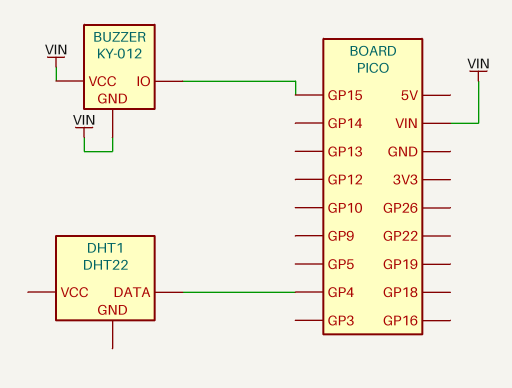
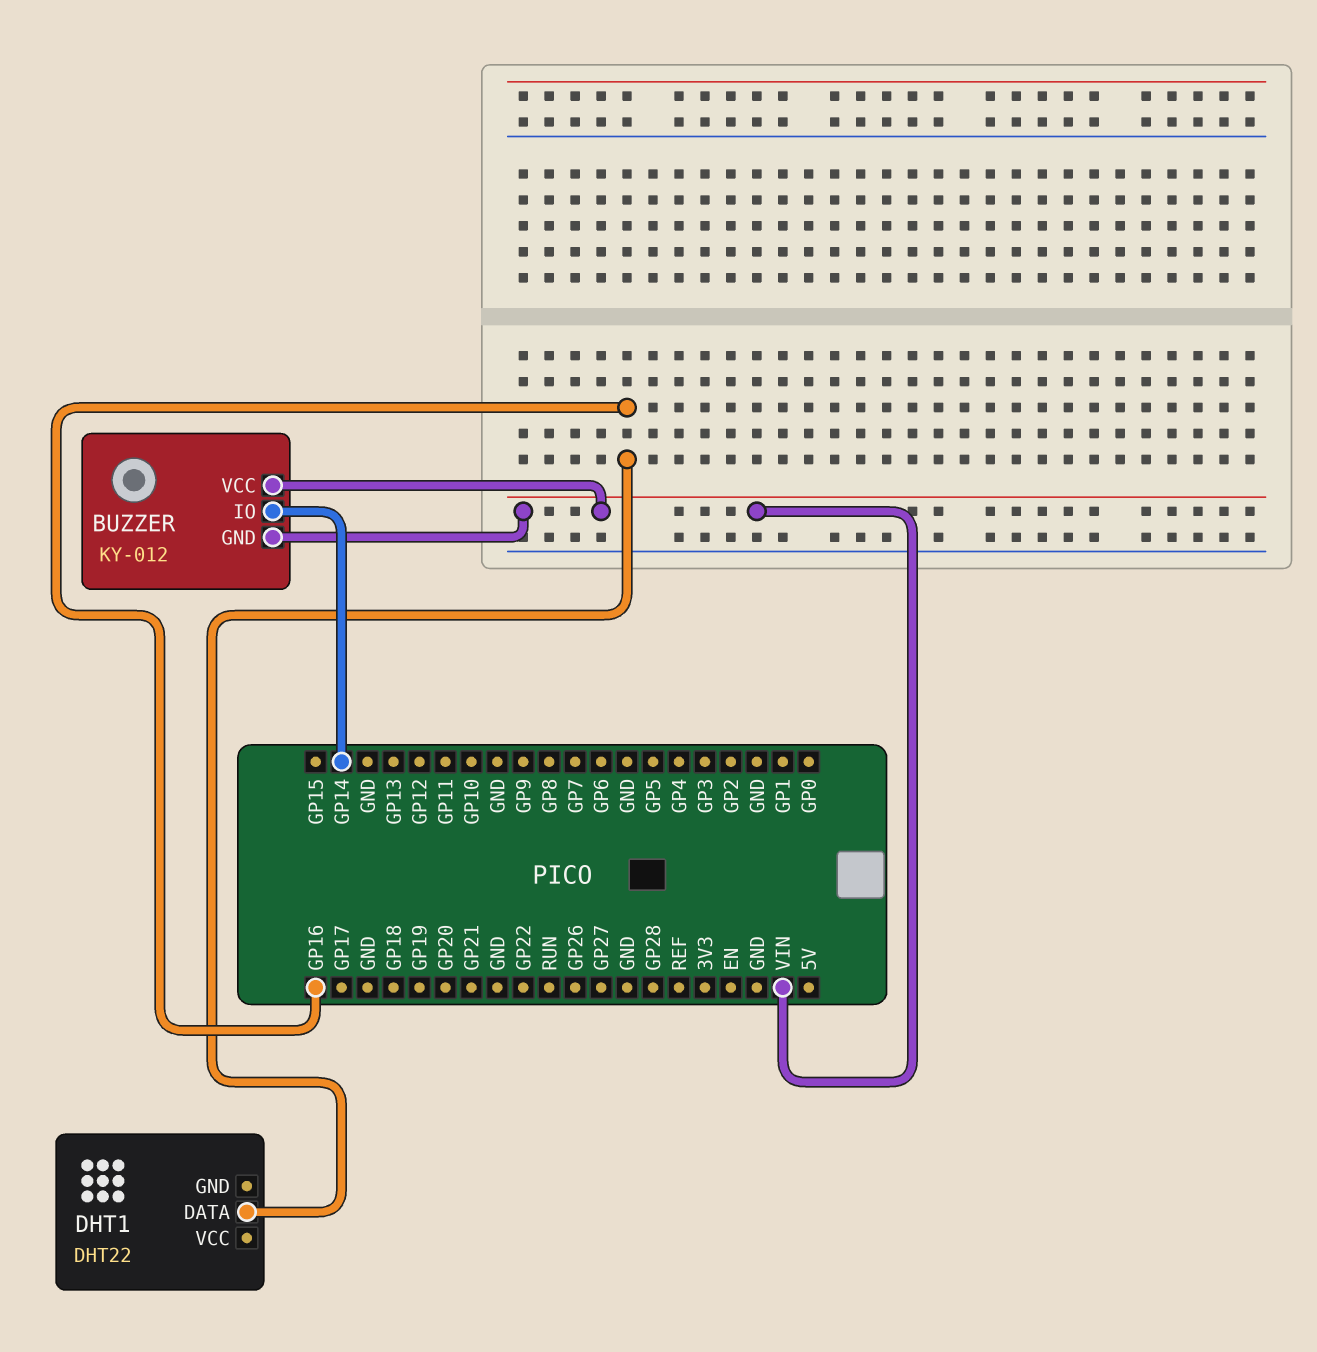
BUZZER pin IO: GP15 -> GP14
DHT1 pin DATA: GP4 -> GP16

